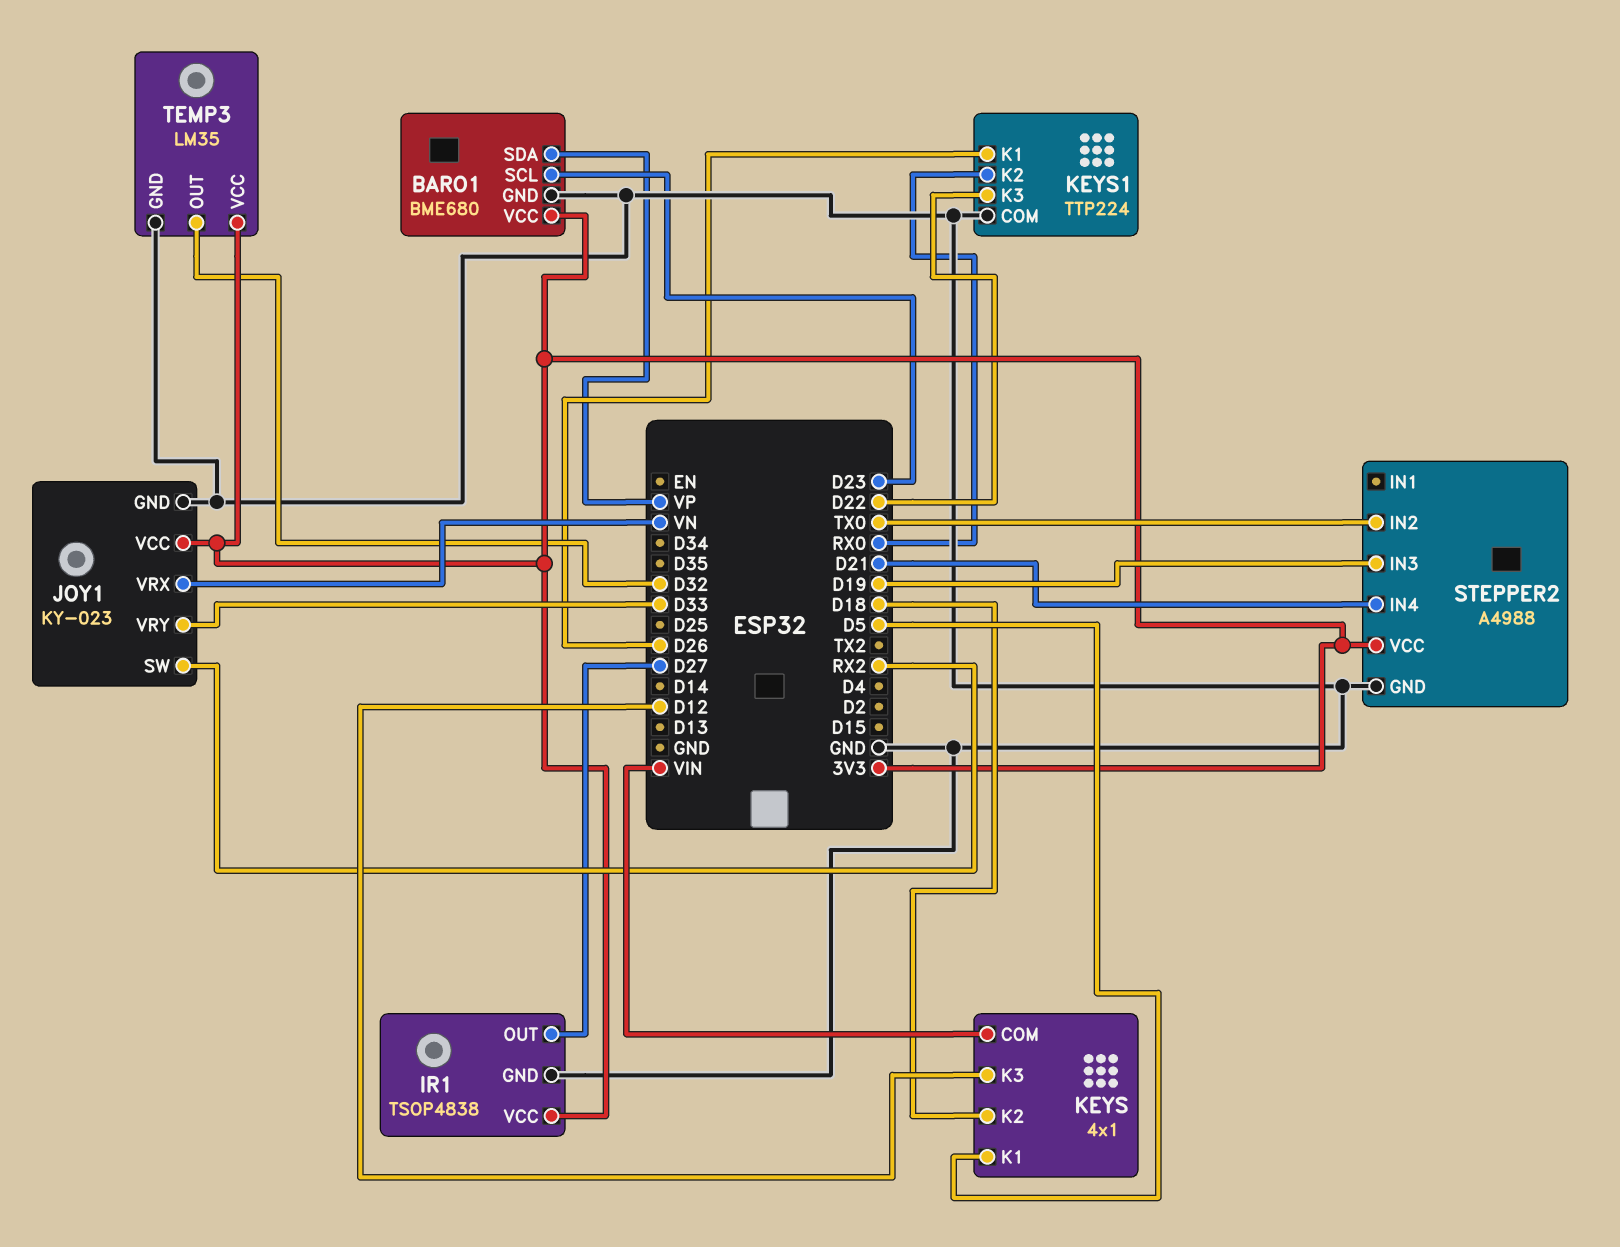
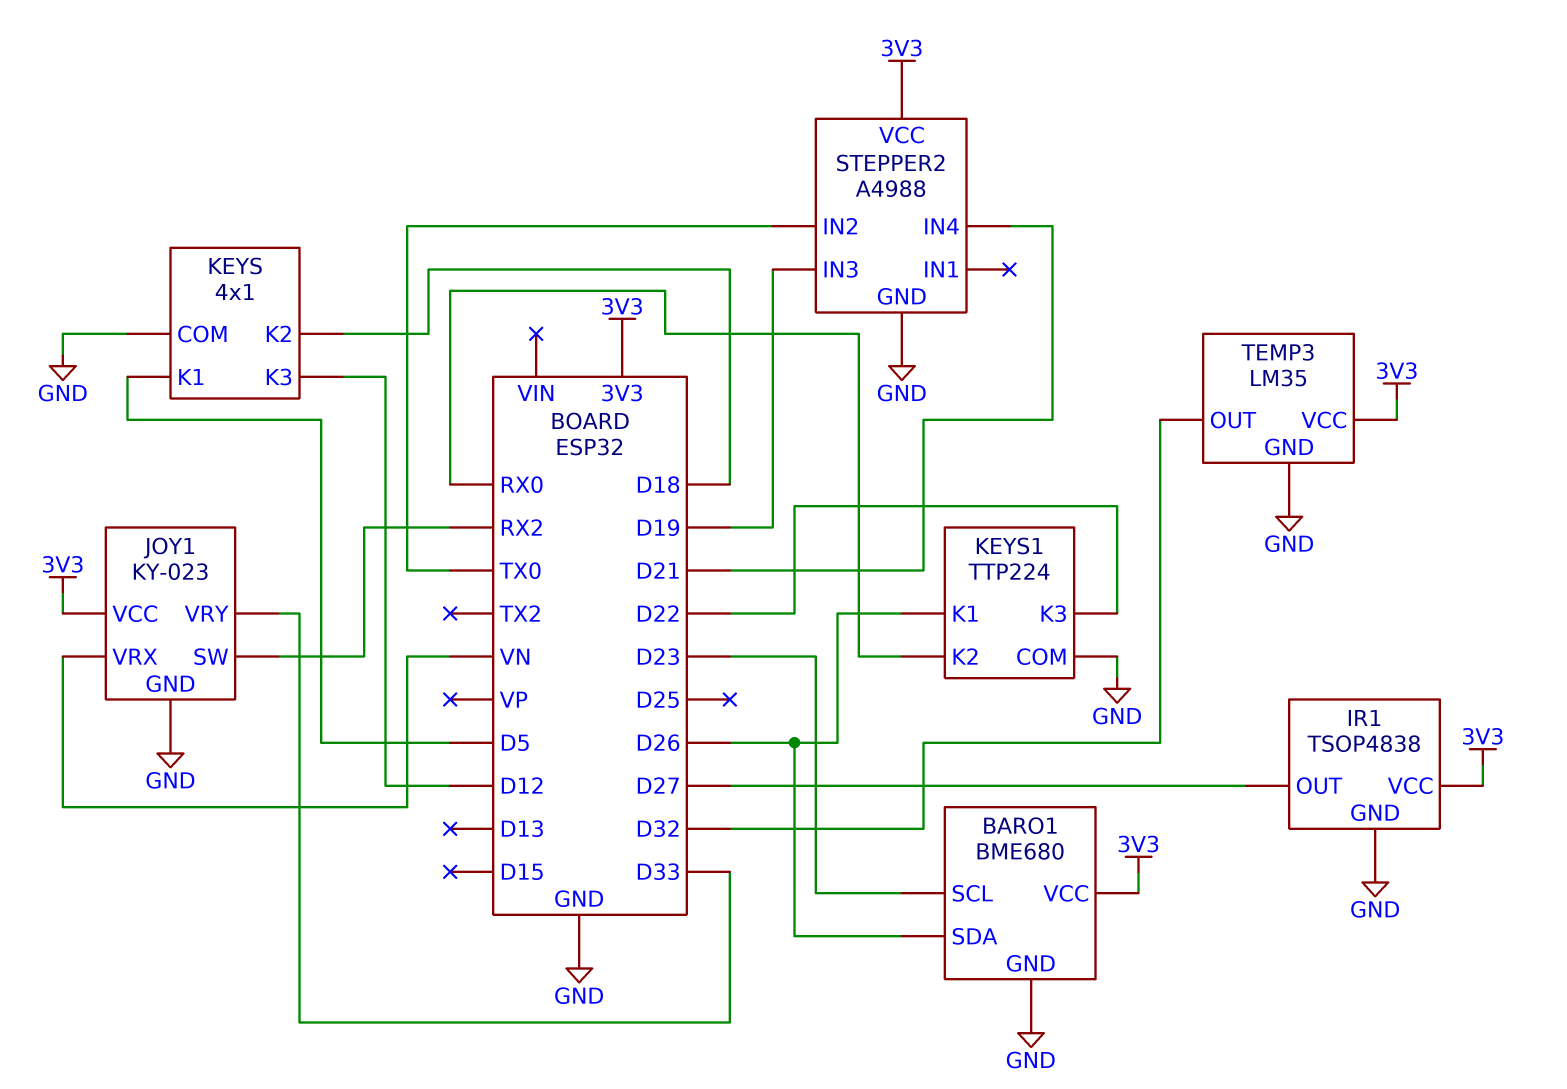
BARO1 pin SDA: VP -> D26
KEYS pin COM: VIN -> GND

